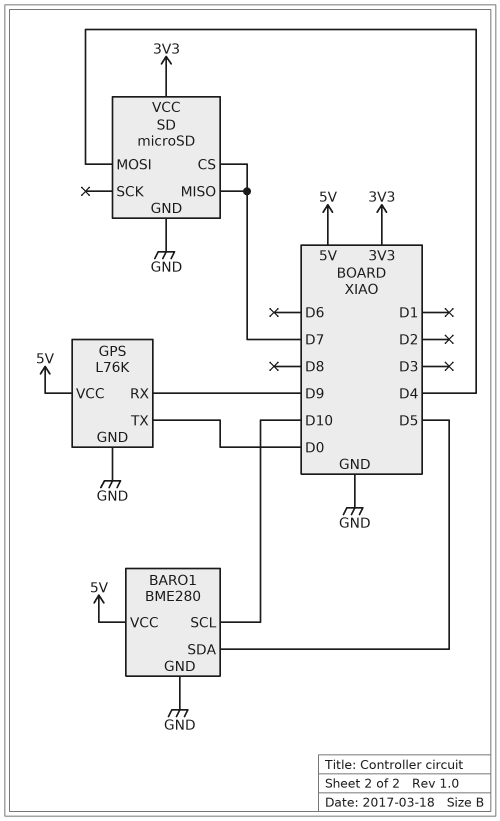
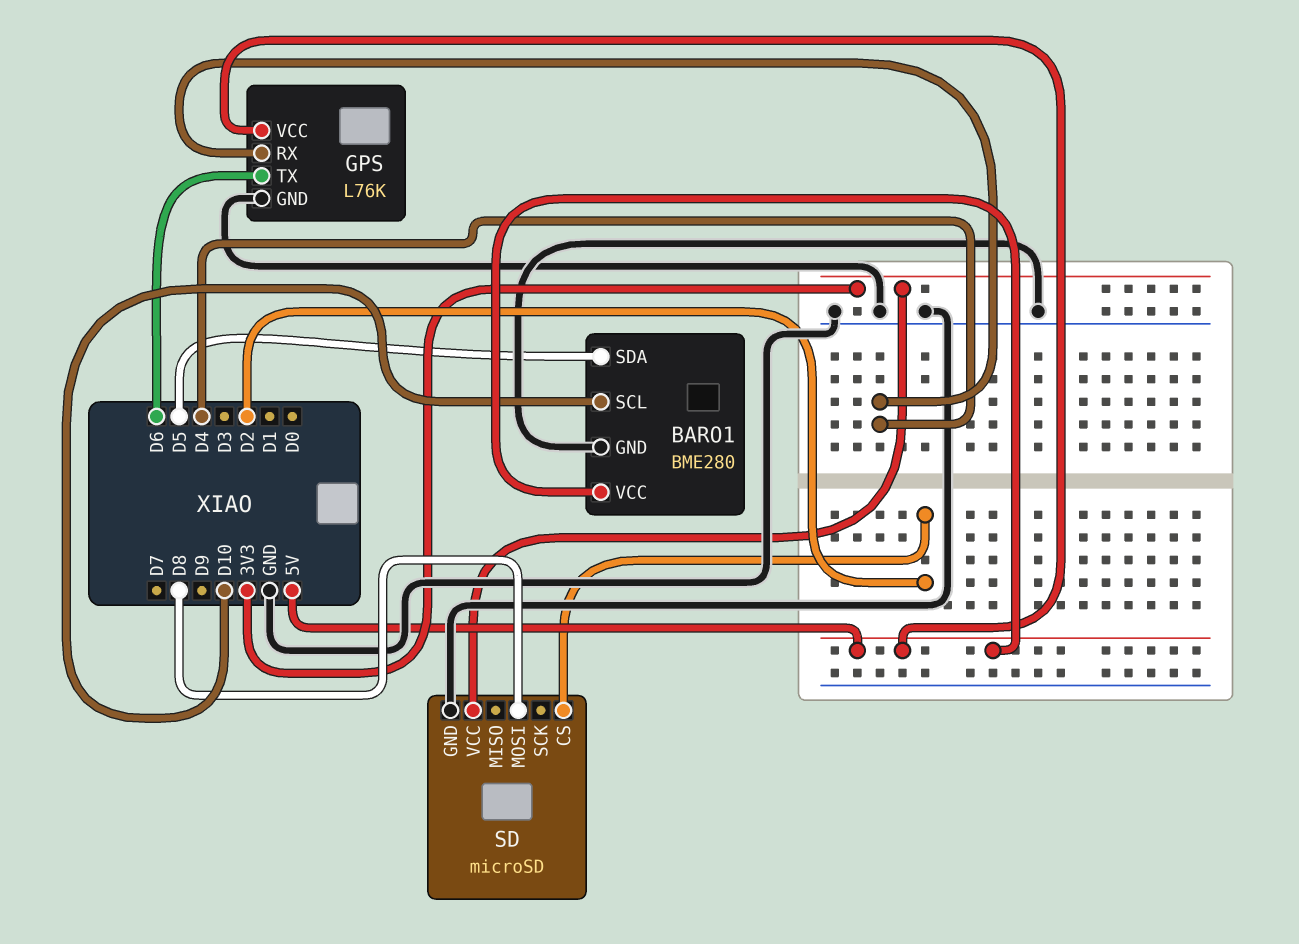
GPS pin RX: D9 -> D4
GPS pin TX: D0 -> D6
SD pin CS: D7 -> D2
SD pin MISO: D7 -> none
SD pin MOSI: D4 -> D8

